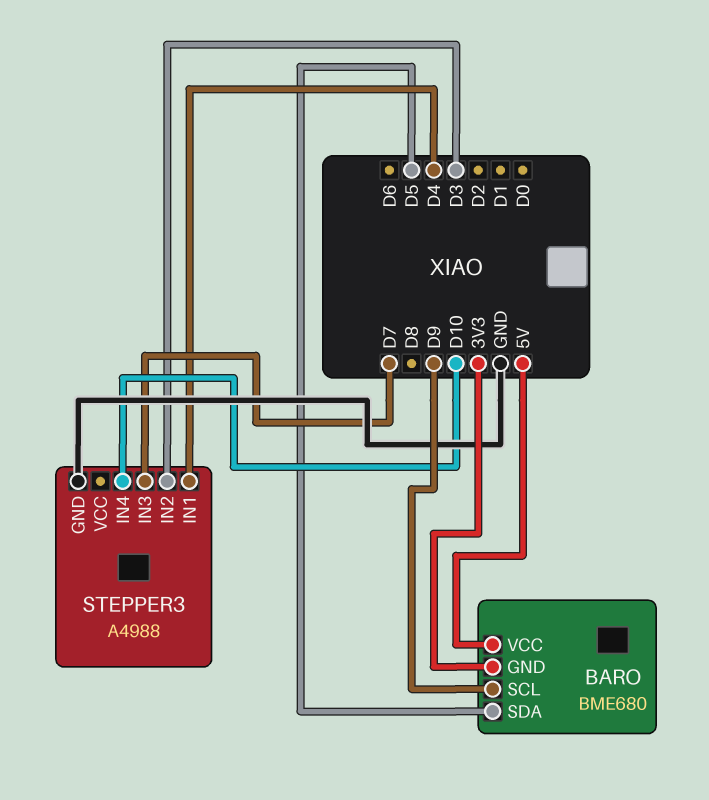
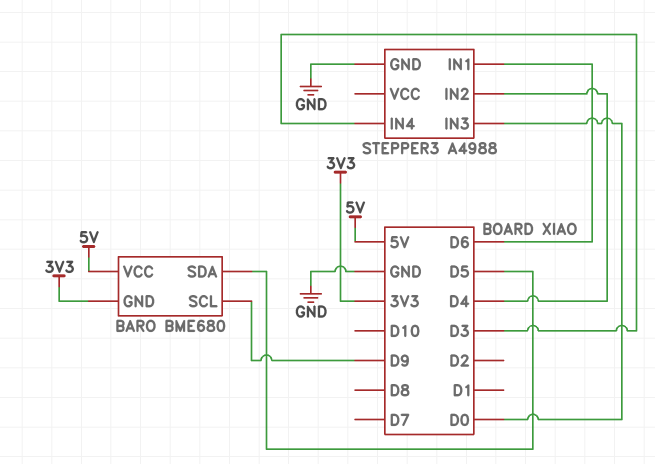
STEPPER3 pin IN1: D4 -> D6
STEPPER3 pin IN2: D3 -> D4
STEPPER3 pin IN3: D7 -> D0
STEPPER3 pin IN4: D10 -> D3

